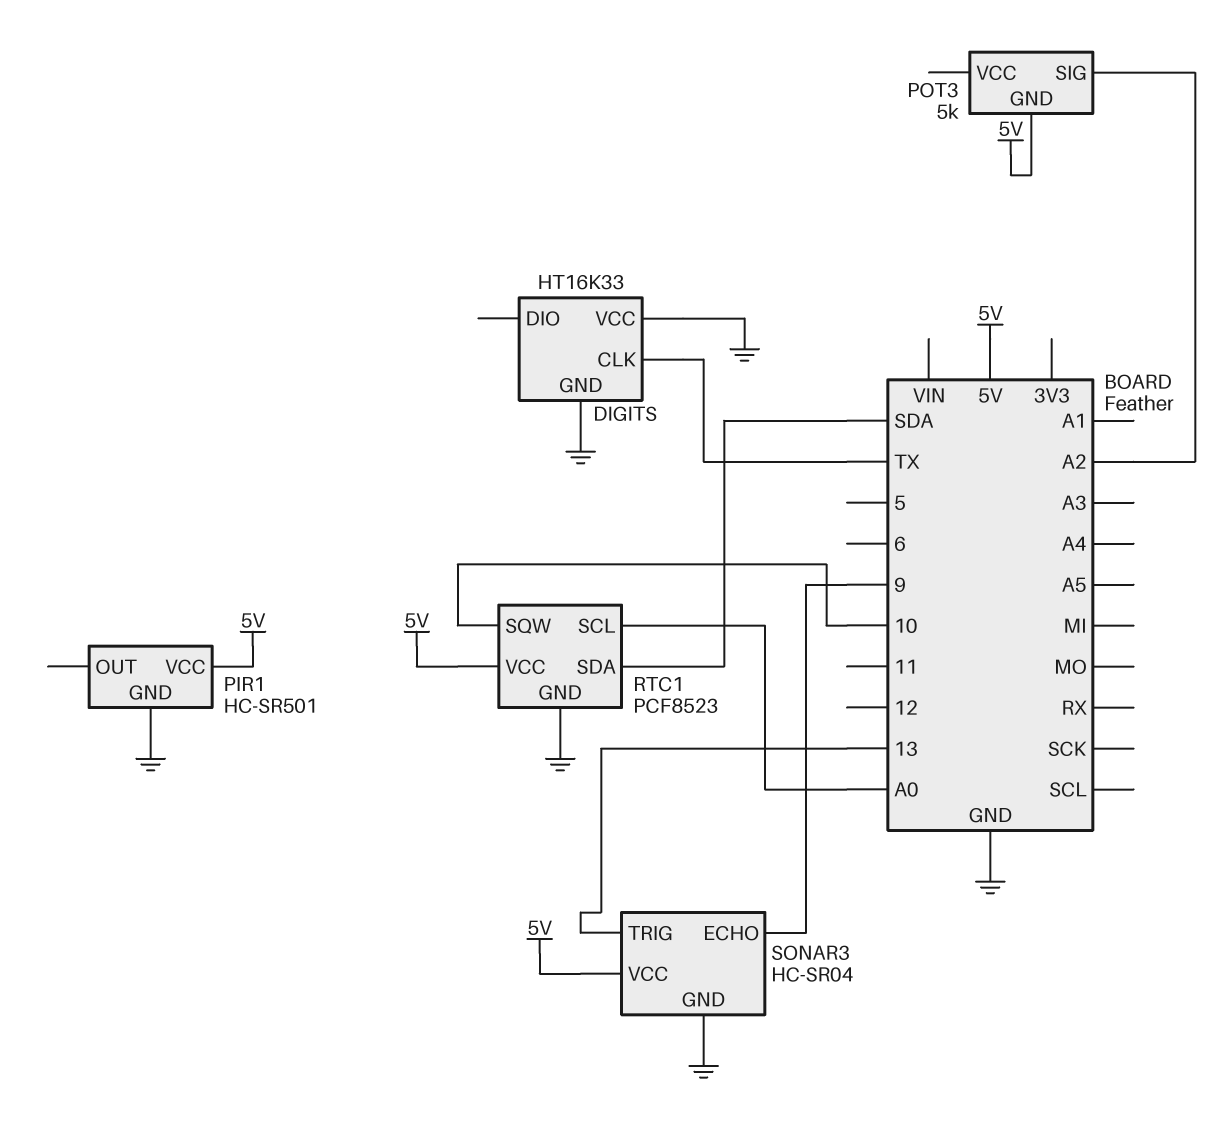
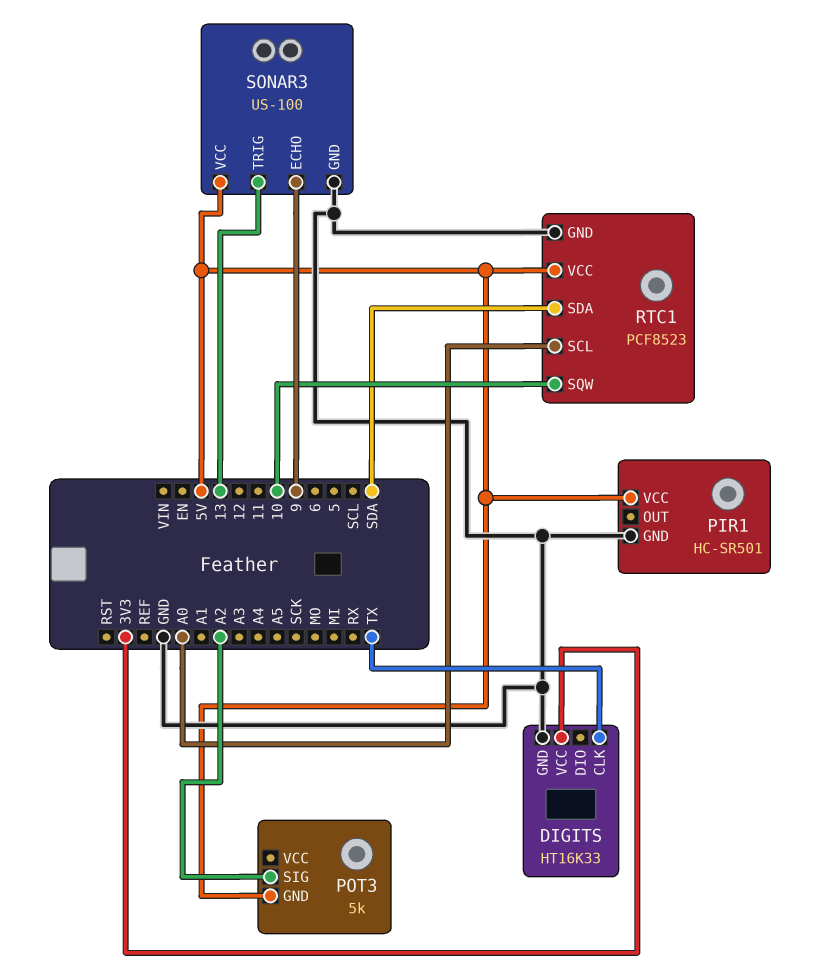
DIGITS pin VCC: GND -> 3V3
SONAR3: HC-SR04 -> US-100

